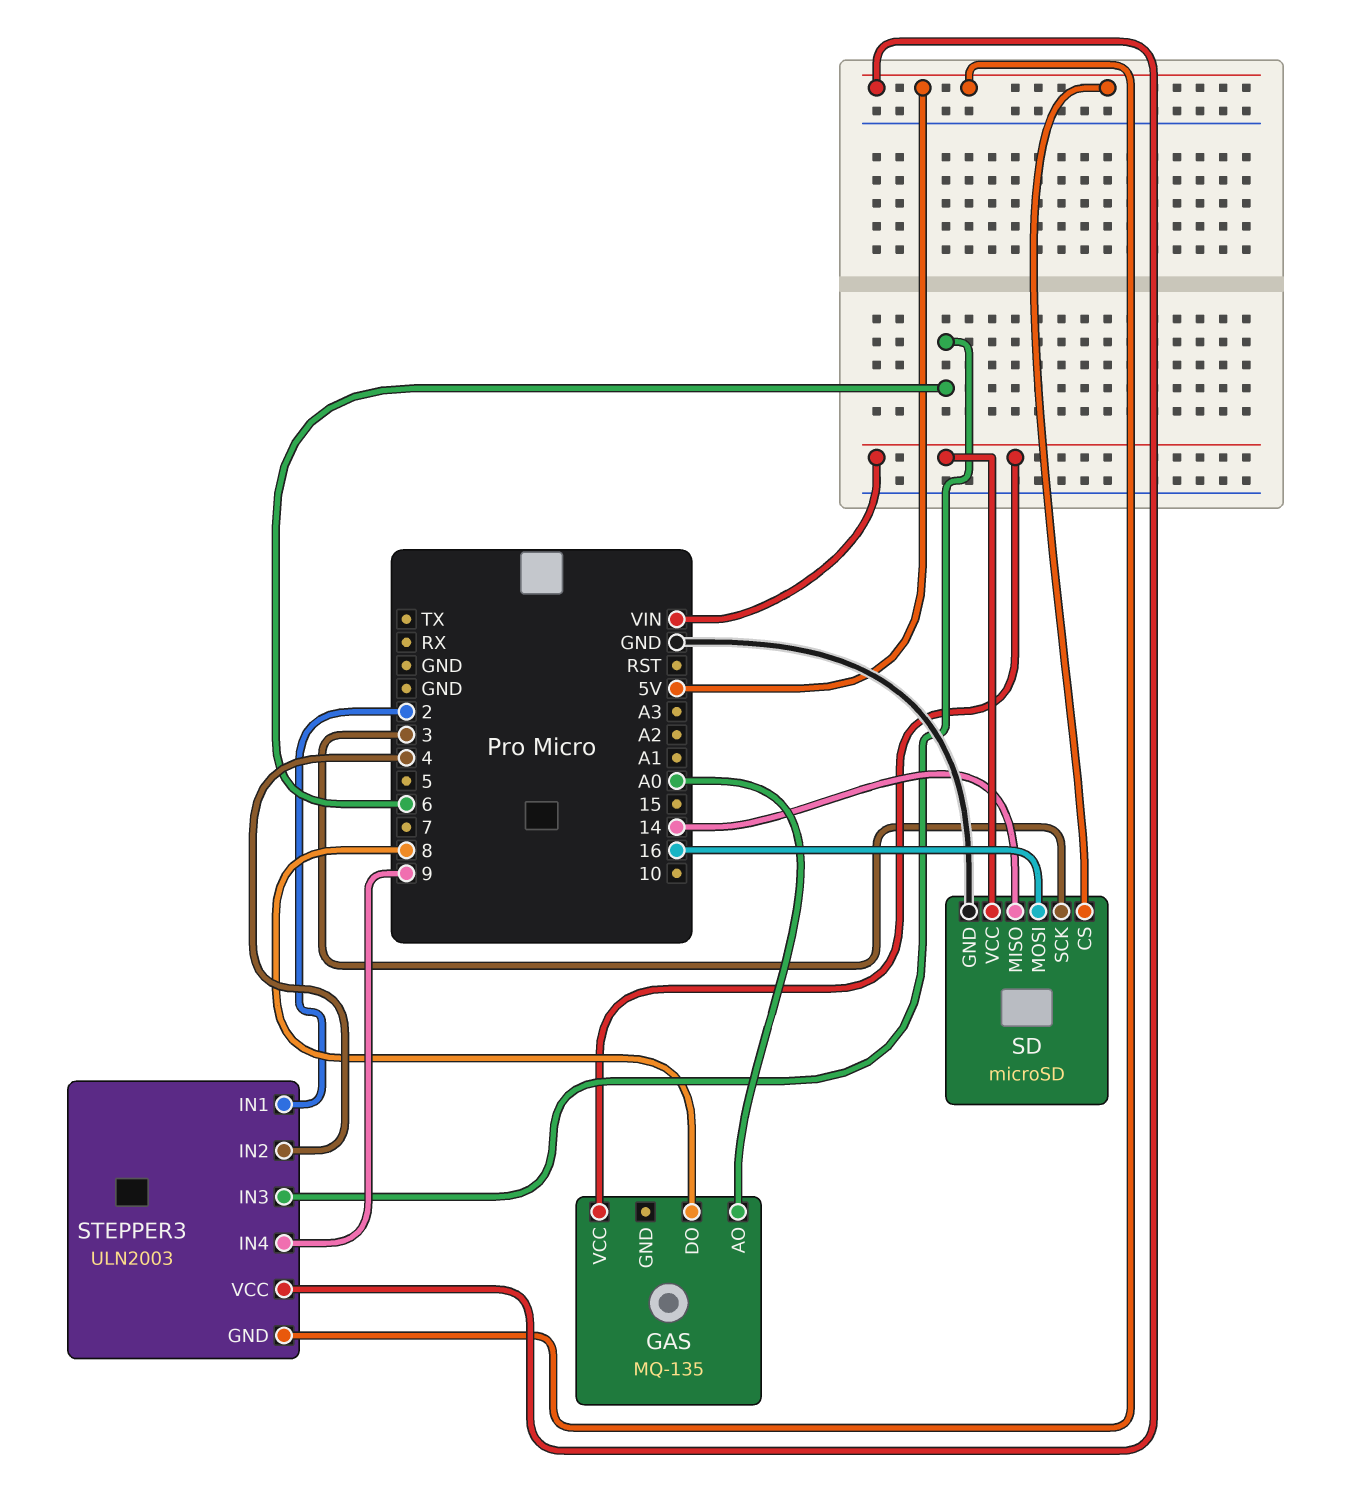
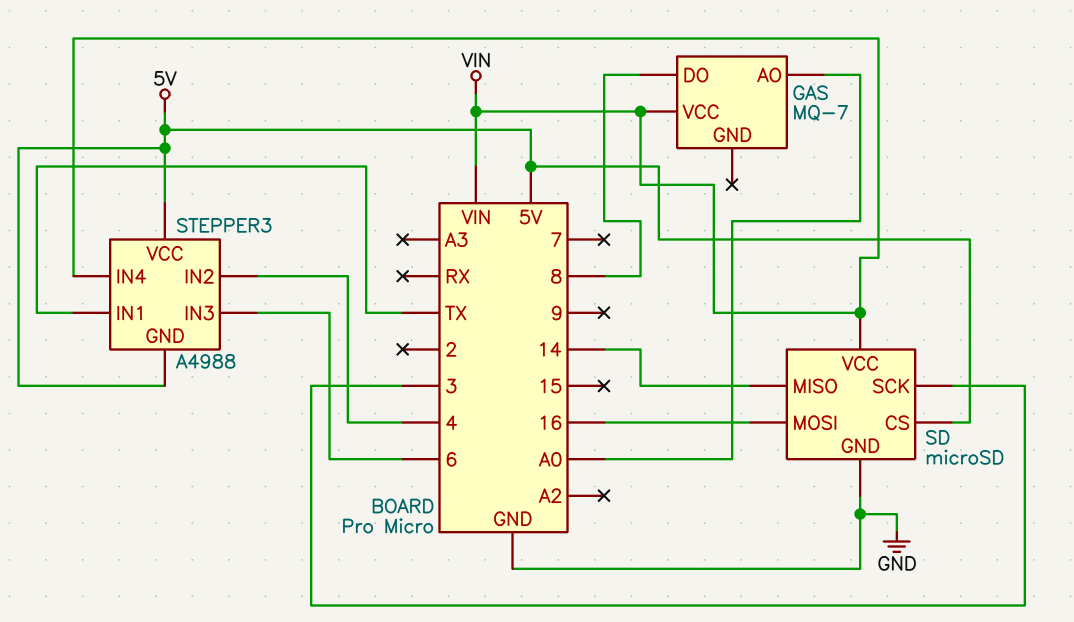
GAS: MQ-135 -> MQ-7
STEPPER3: ULN2003 -> A4988
STEPPER3 pin IN1: 2 -> TX
STEPPER3 pin IN4: 9 -> VIN

